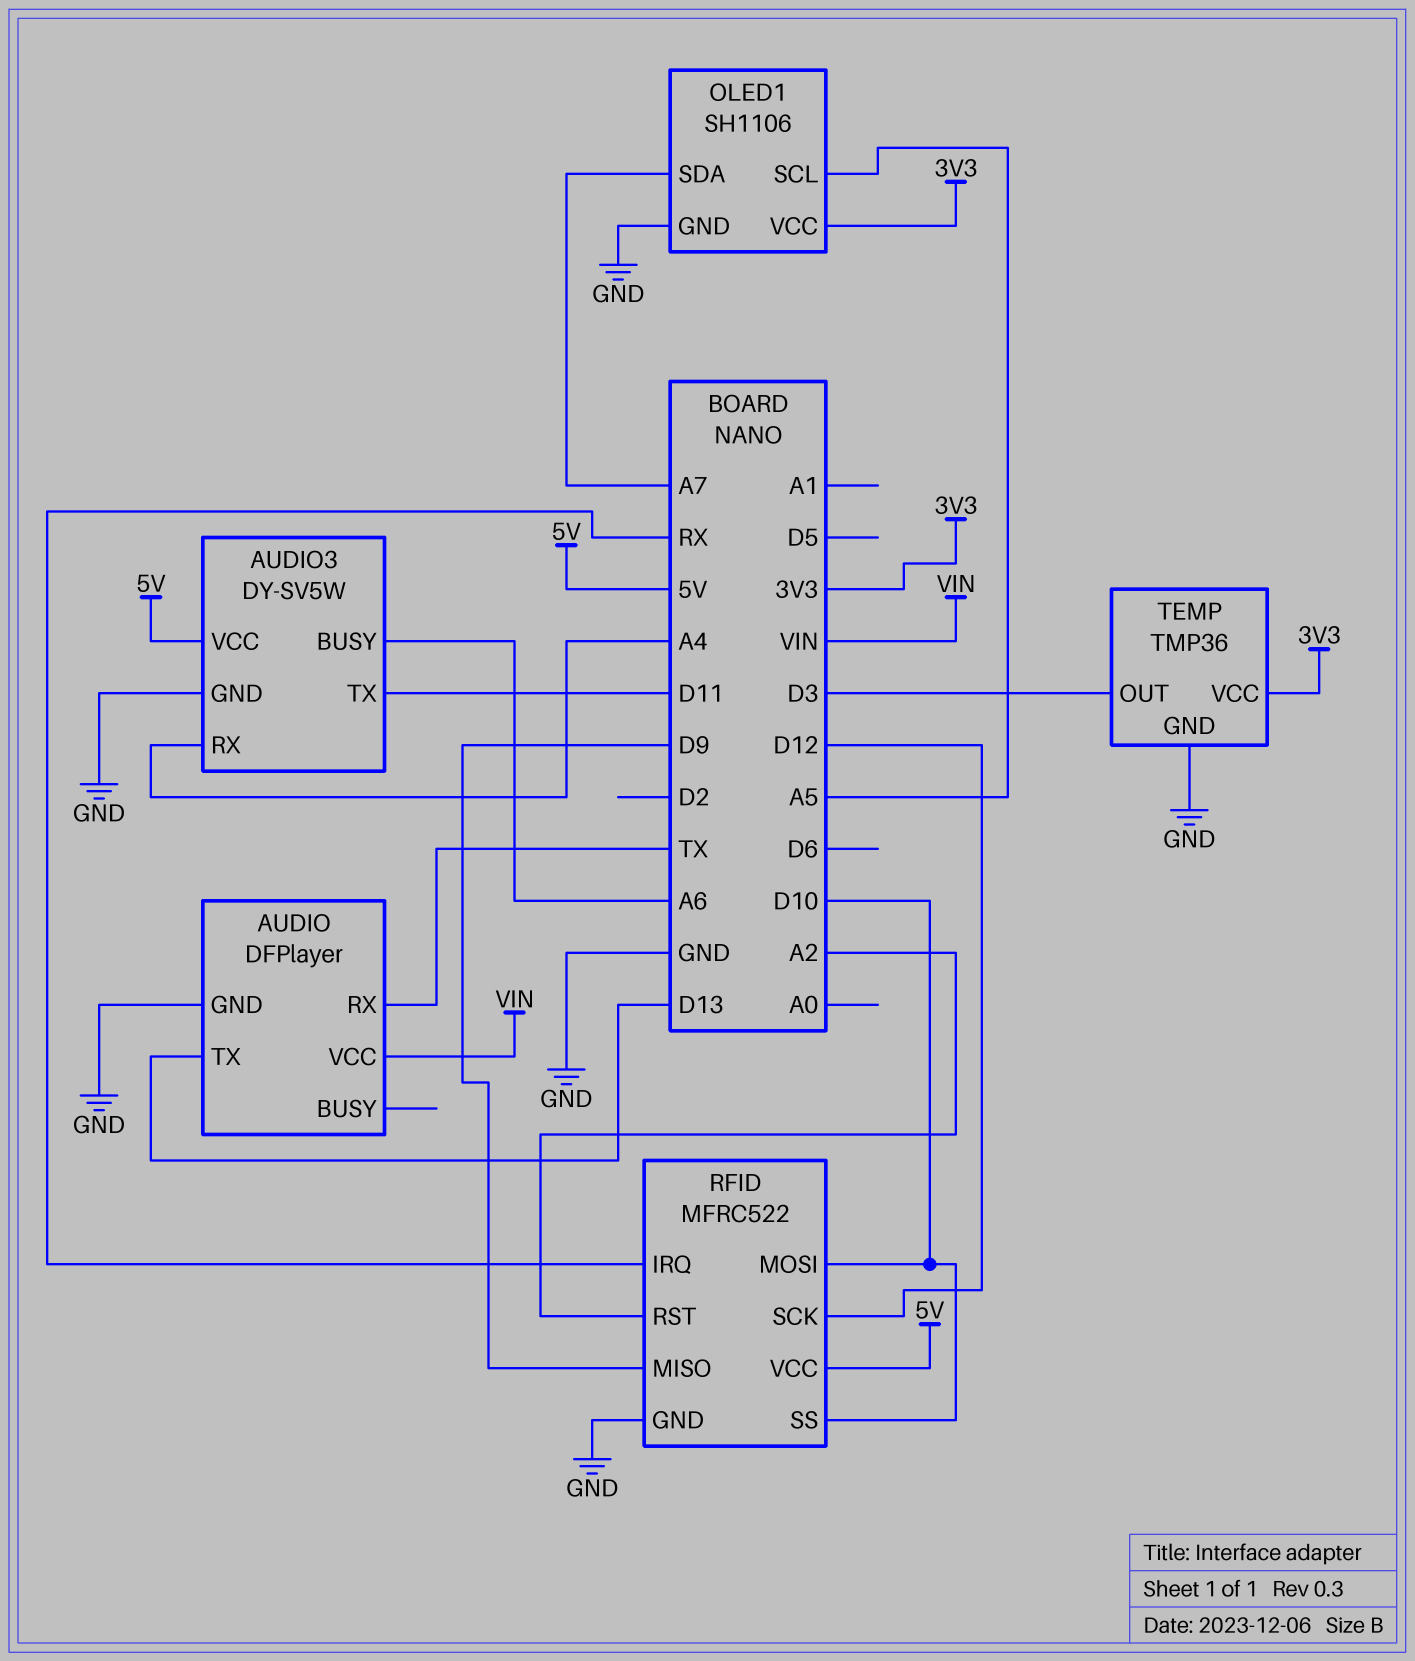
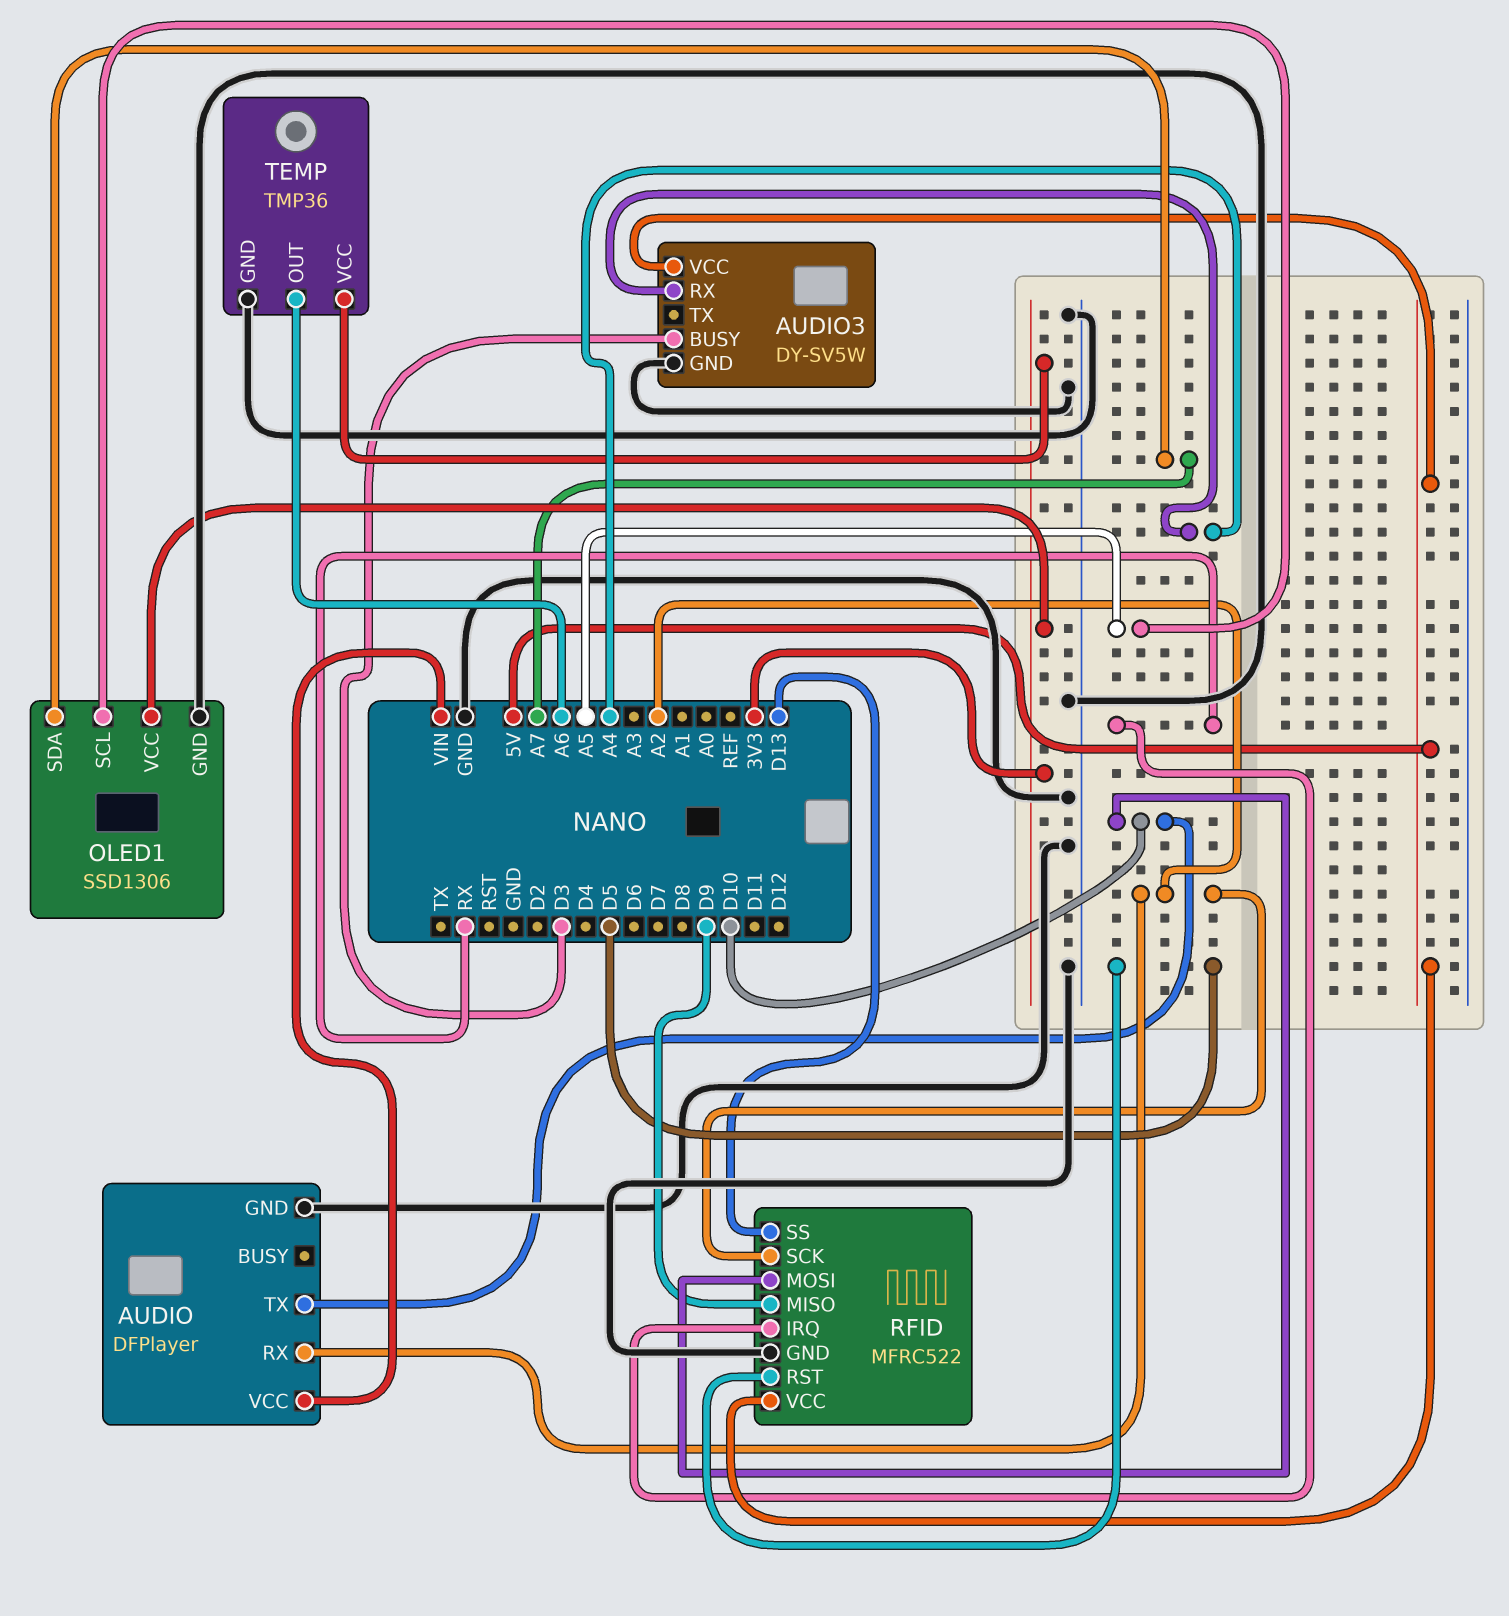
AUDIO pin RX: TX -> A2
AUDIO pin TX: D13 -> D10
AUDIO3 pin BUSY: A6 -> D3
AUDIO3 pin TX: D11 -> none
OLED1: SH1106 -> SSD1306
RFID pin RST: A2 -> D5
RFID pin SCK: D12 -> A2
RFID pin SS: D10 -> D13
TEMP pin OUT: D3 -> A6

